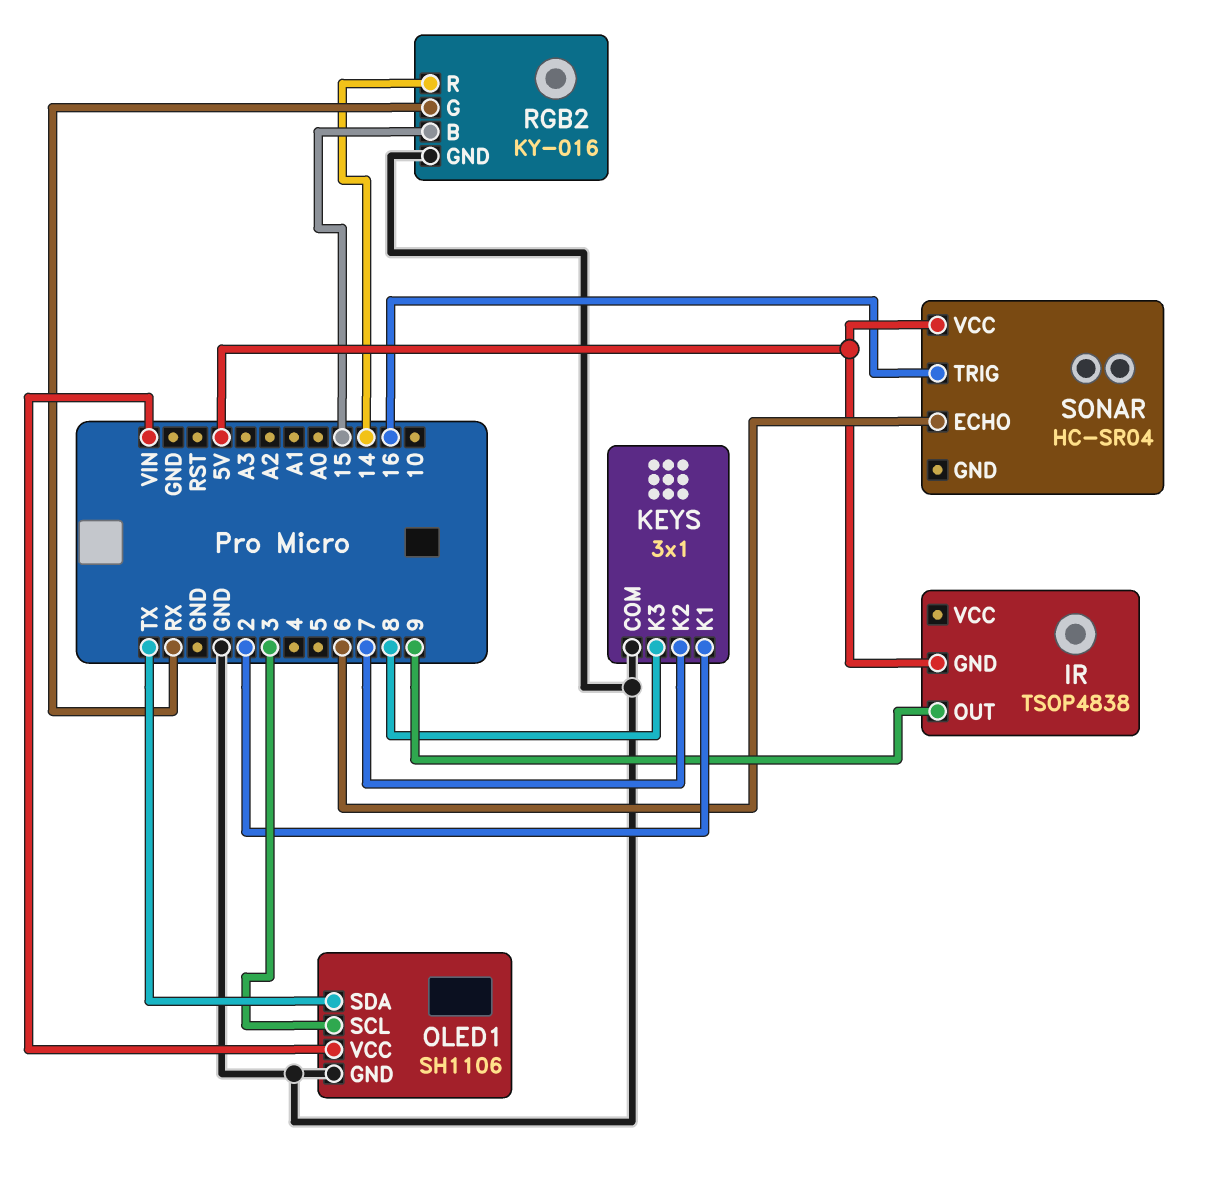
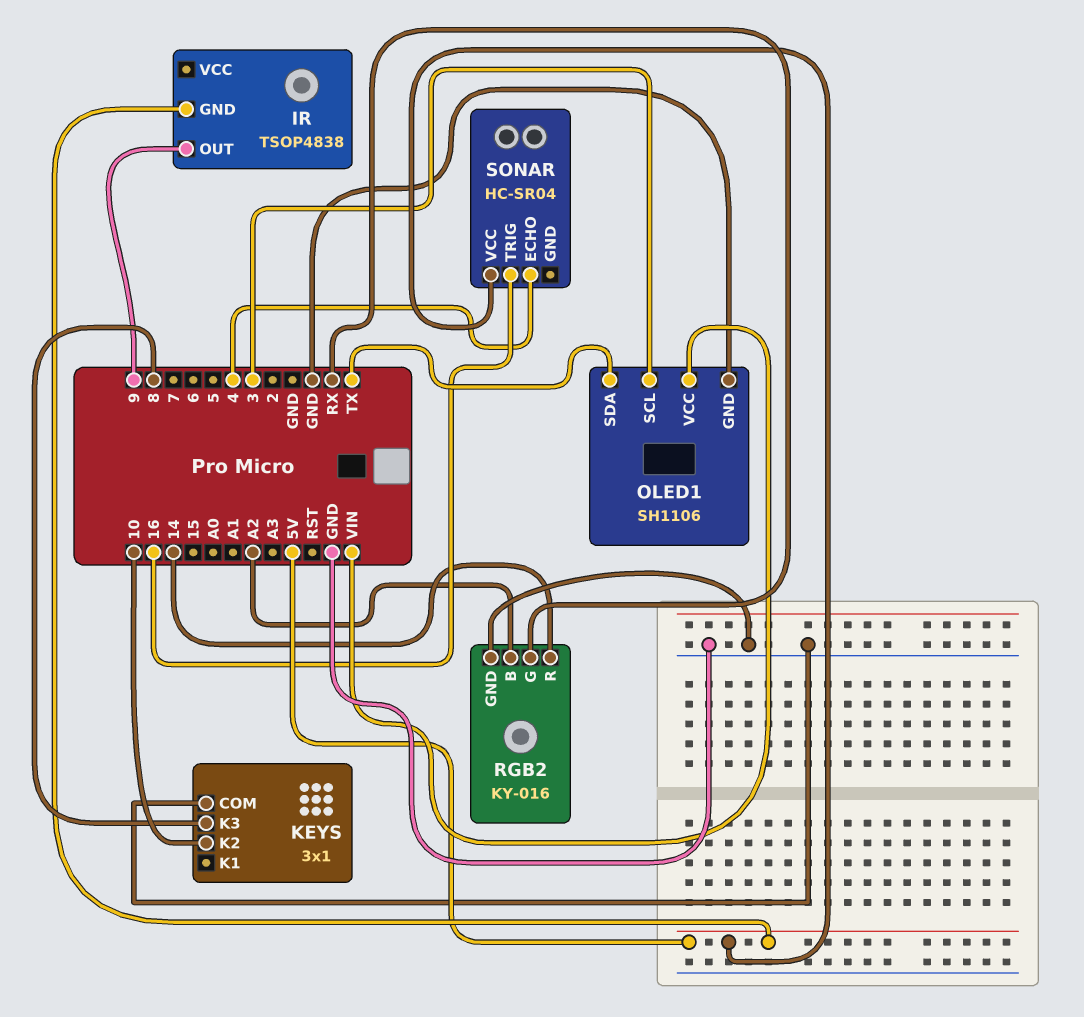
KEYS pin K1: 2 -> none
KEYS pin K2: 7 -> 10
RGB2 pin B: 15 -> A2
SONAR pin ECHO: 6 -> 4

